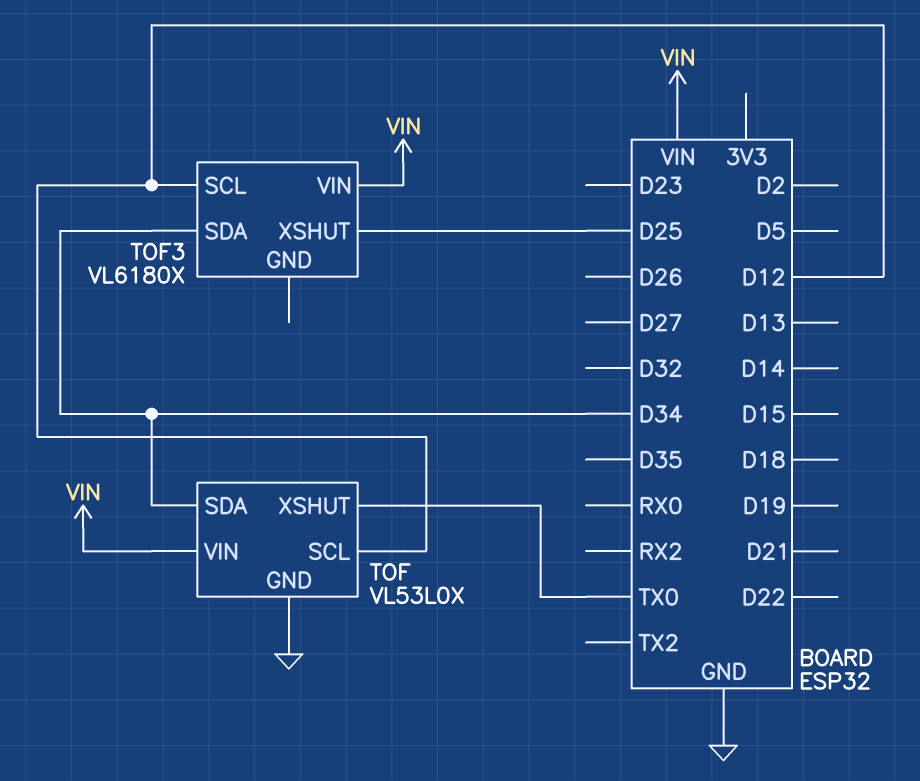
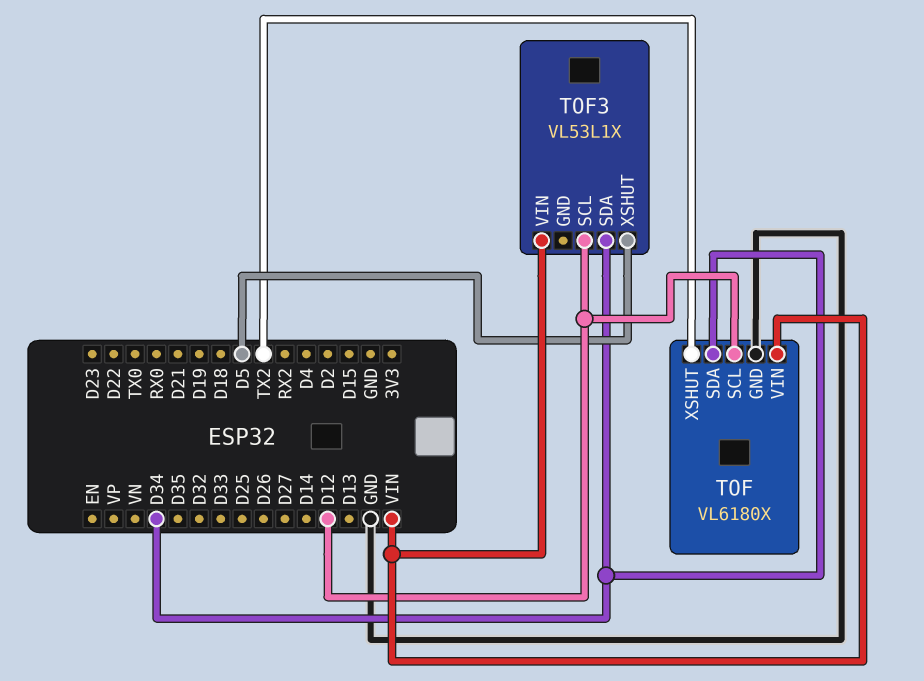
TOF: VL53L0X -> VL6180X
TOF pin XSHUT: TX0 -> TX2
TOF3: VL6180X -> VL53L1X
TOF3 pin XSHUT: D25 -> D5

